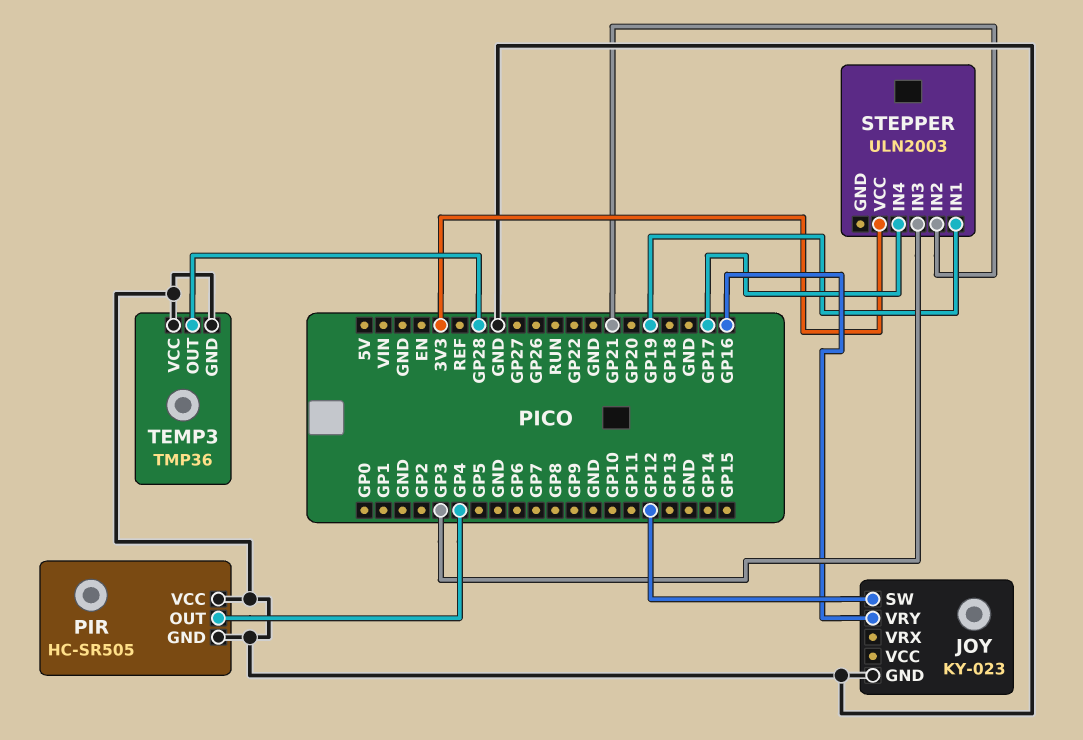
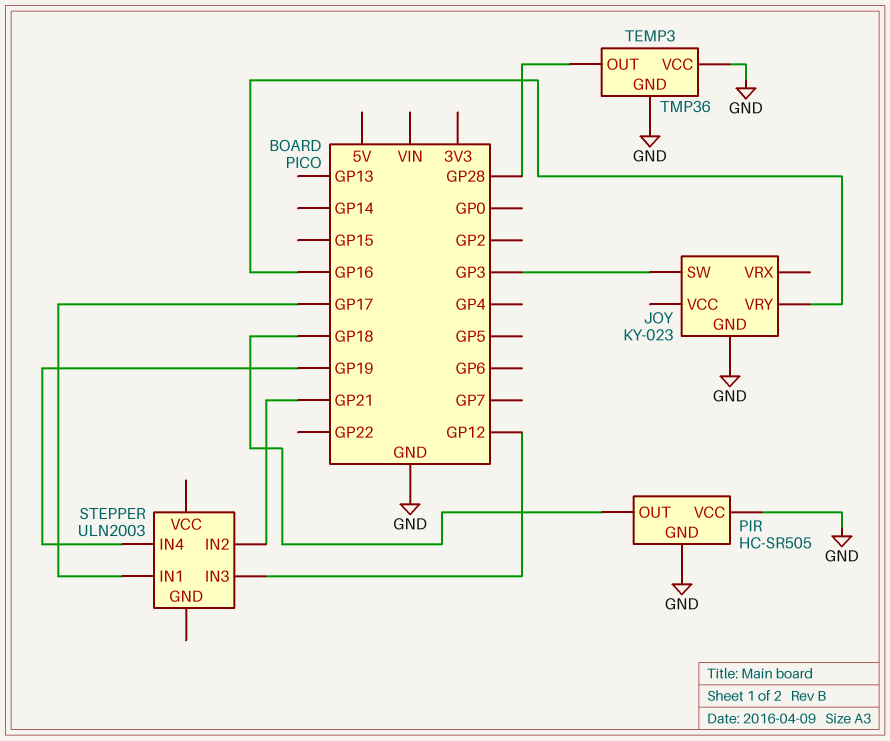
JOY pin SW: GP12 -> GP3
PIR pin OUT: GP4 -> GP18
STEPPER pin IN1: GP19 -> GP17
STEPPER pin IN3: GP3 -> GP12
STEPPER pin IN4: GP17 -> GP19
STEPPER pin VCC: 3V3 -> none

